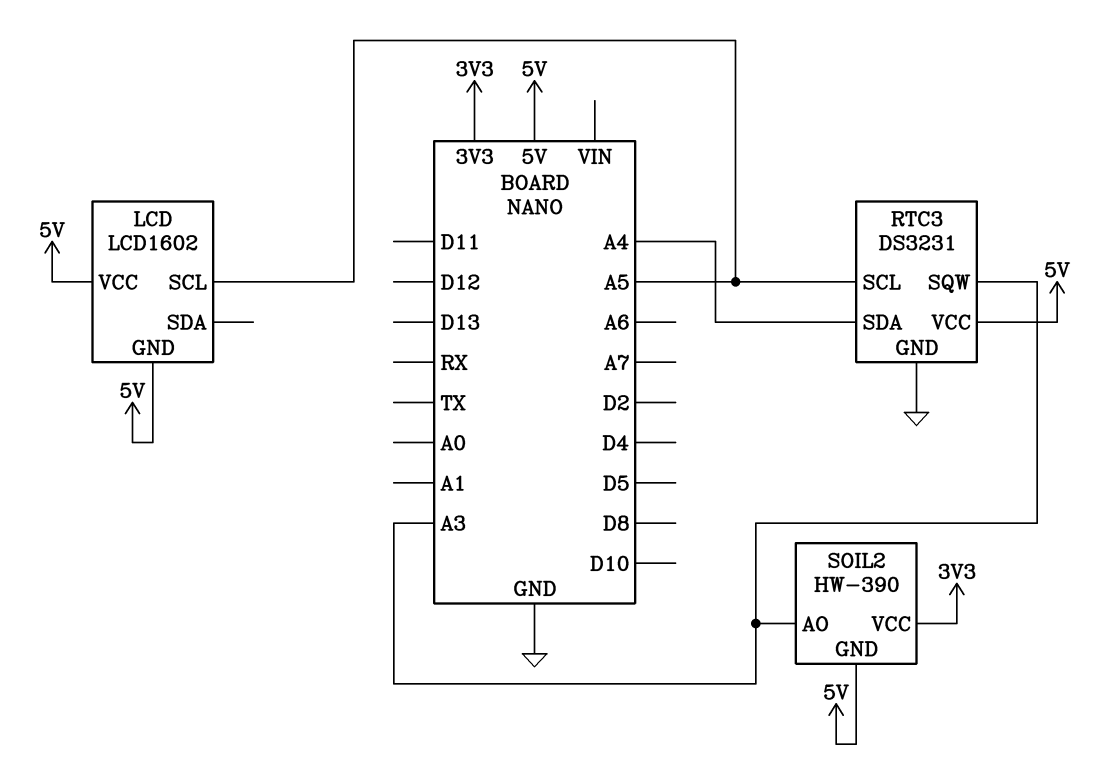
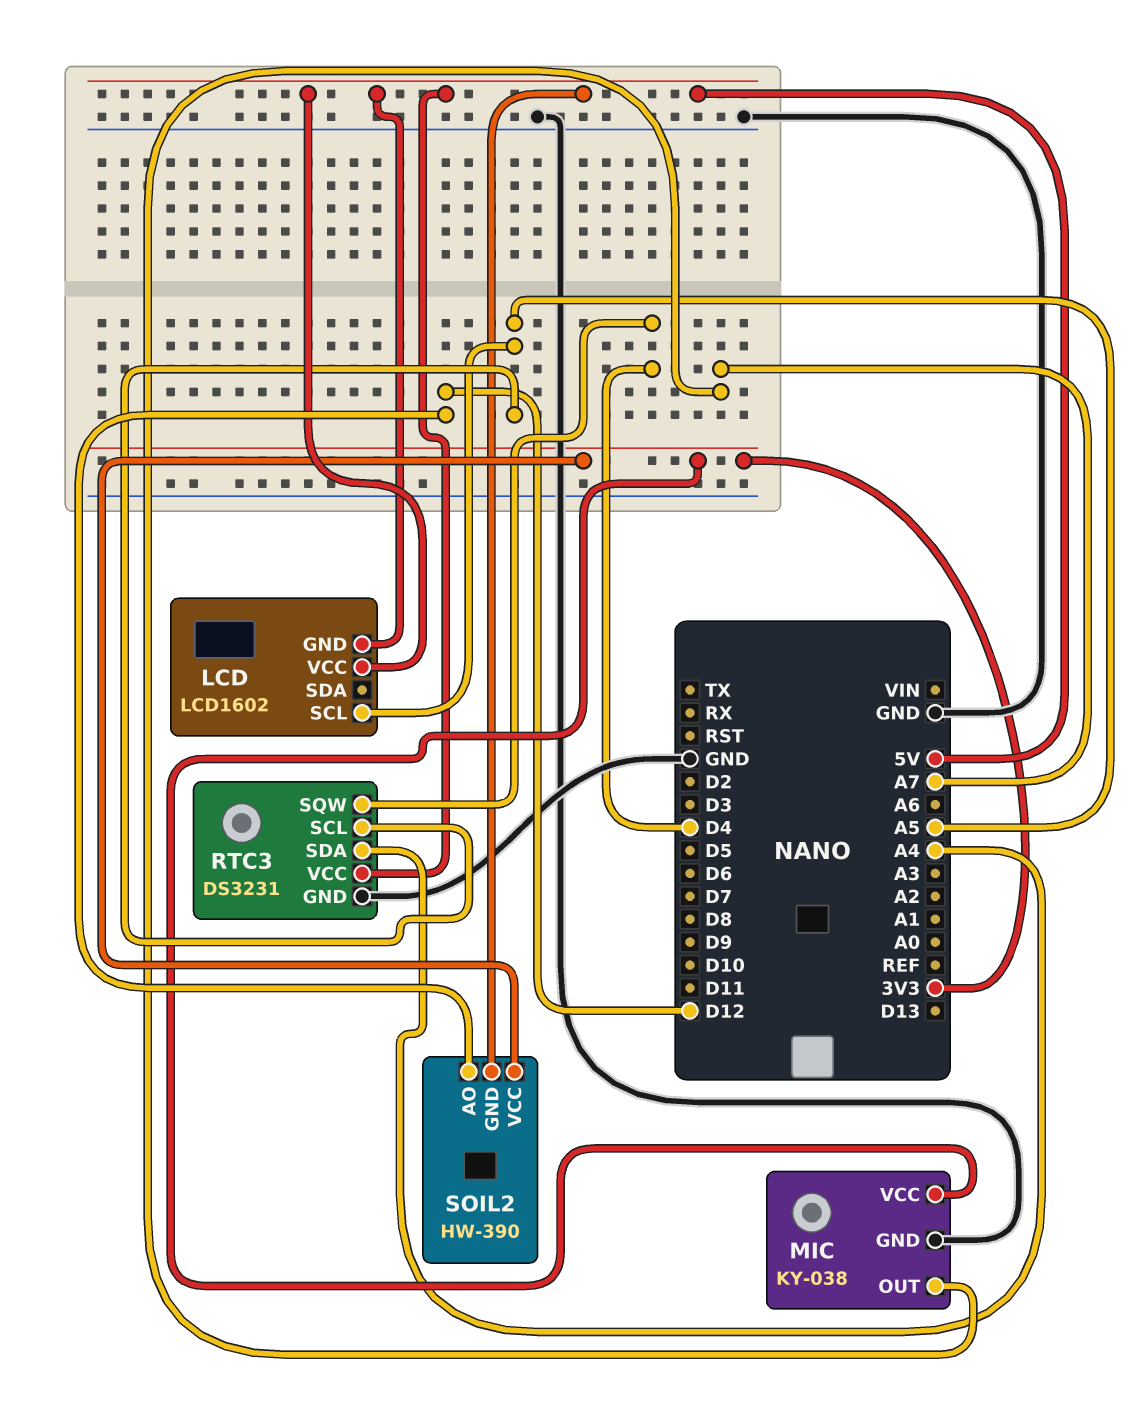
MIC: none -> KY-038
MIC pin GND: none -> GND
MIC pin OUT: none -> A7
MIC pin VCC: none -> 3V3
RTC3 pin SQW: A3 -> D4
SOIL2 pin AO: A3 -> D12

